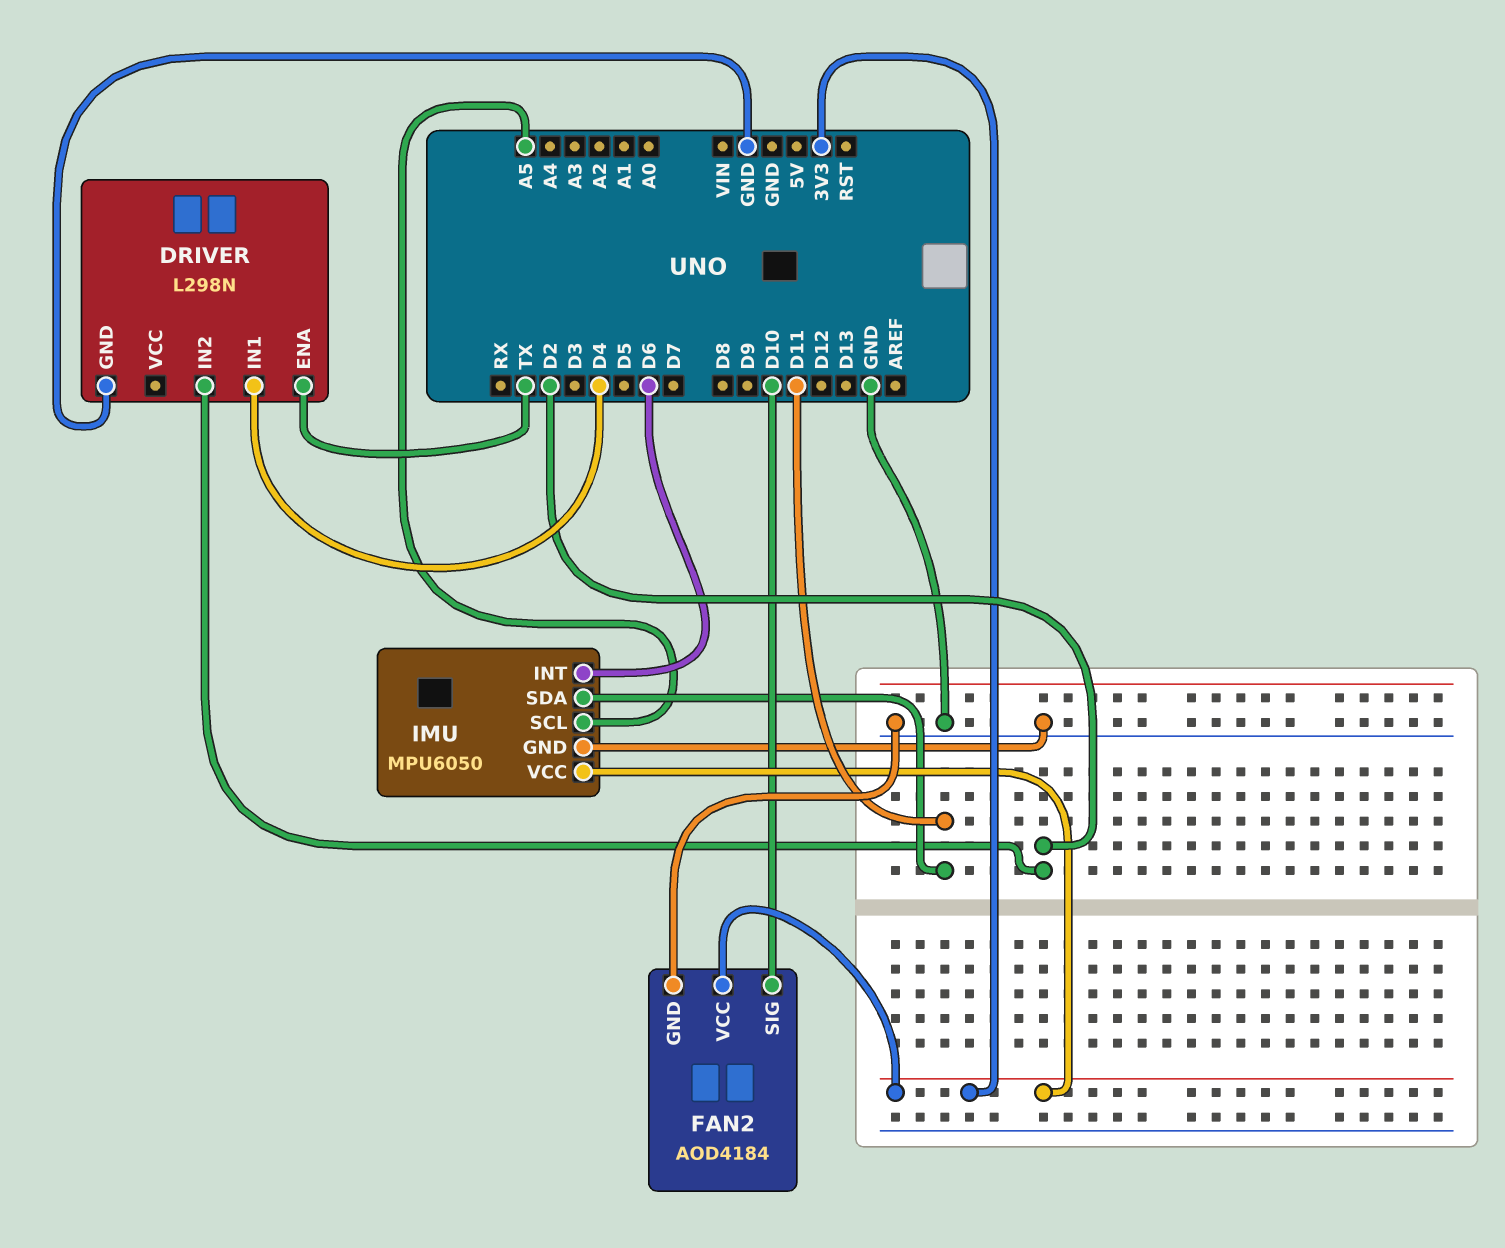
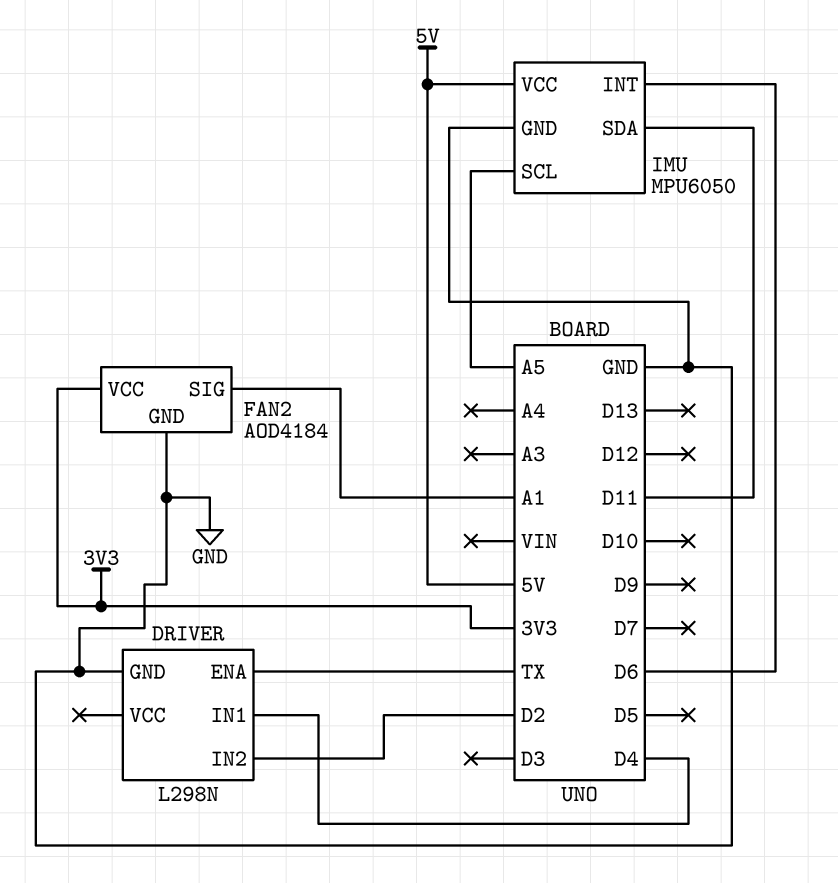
FAN2 pin SIG: D10 -> A1
IMU pin VCC: 3V3 -> 5V

